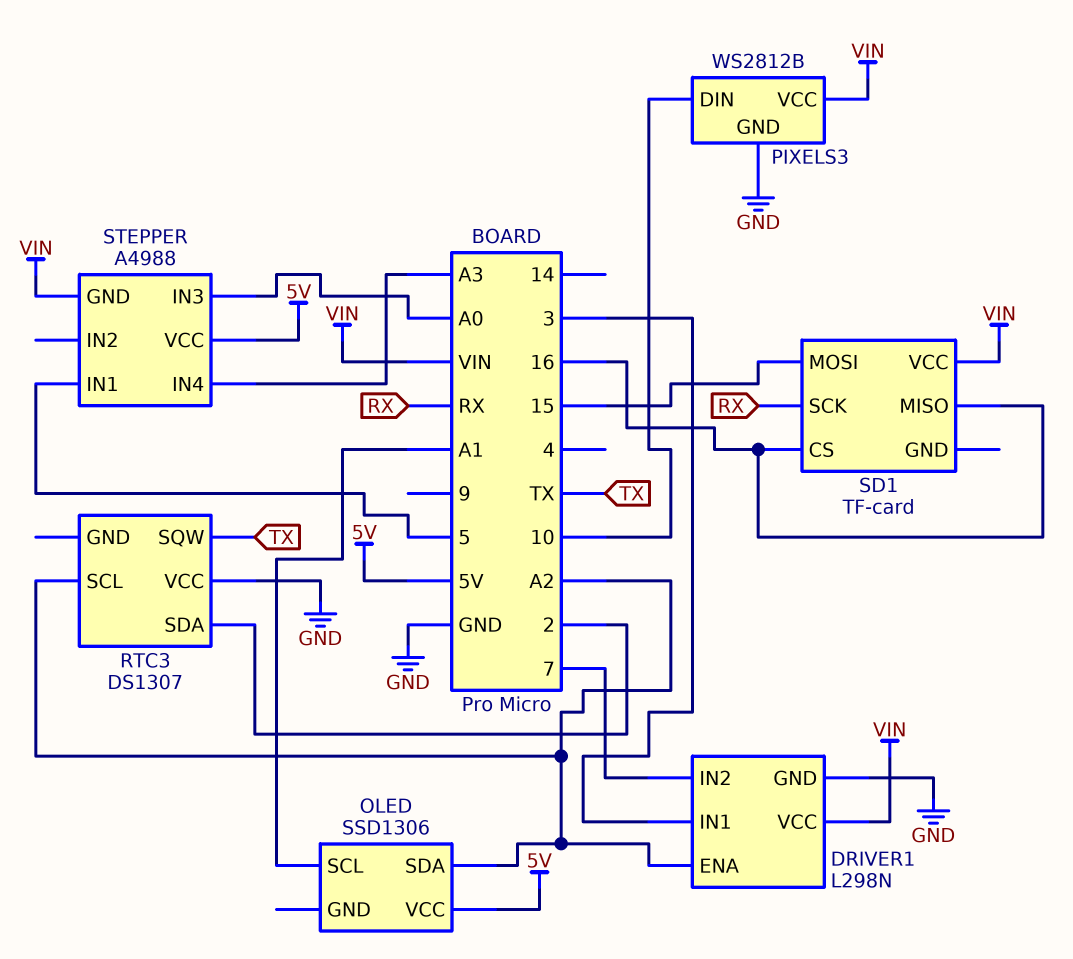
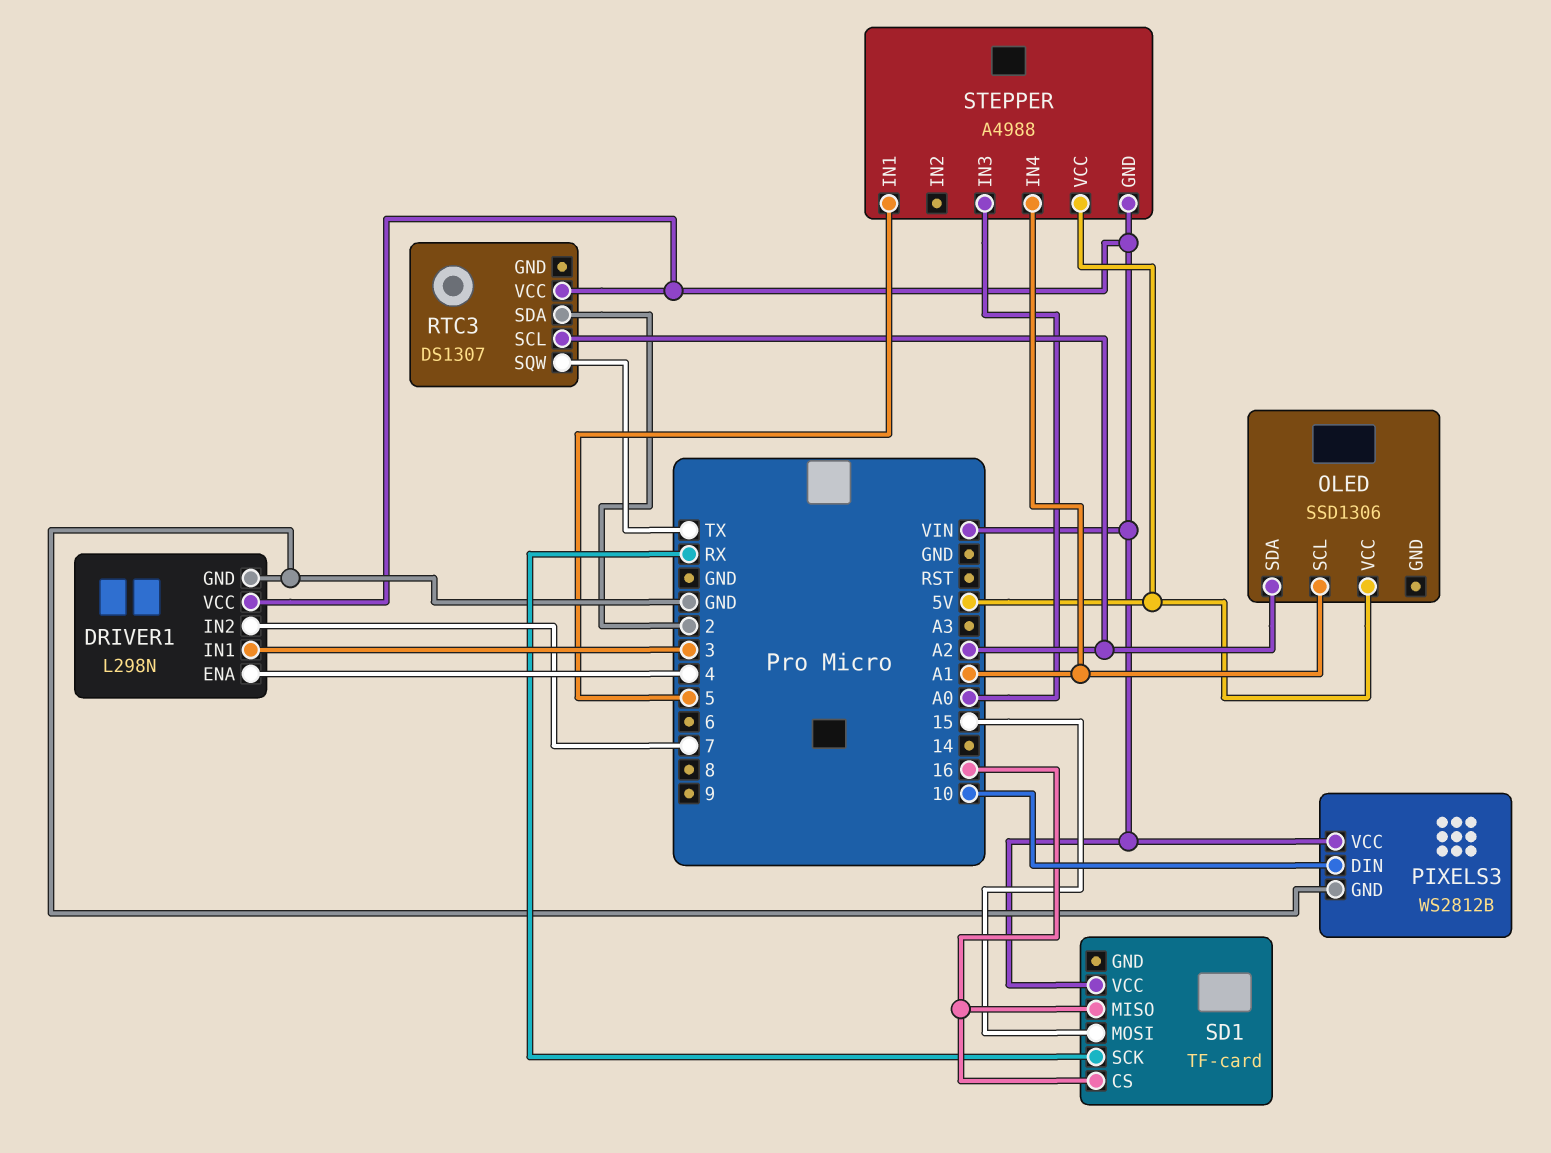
DRIVER1 pin ENA: A2 -> 4
RTC3 pin VCC: GND -> VIN
STEPPER pin IN4: A3 -> A1

